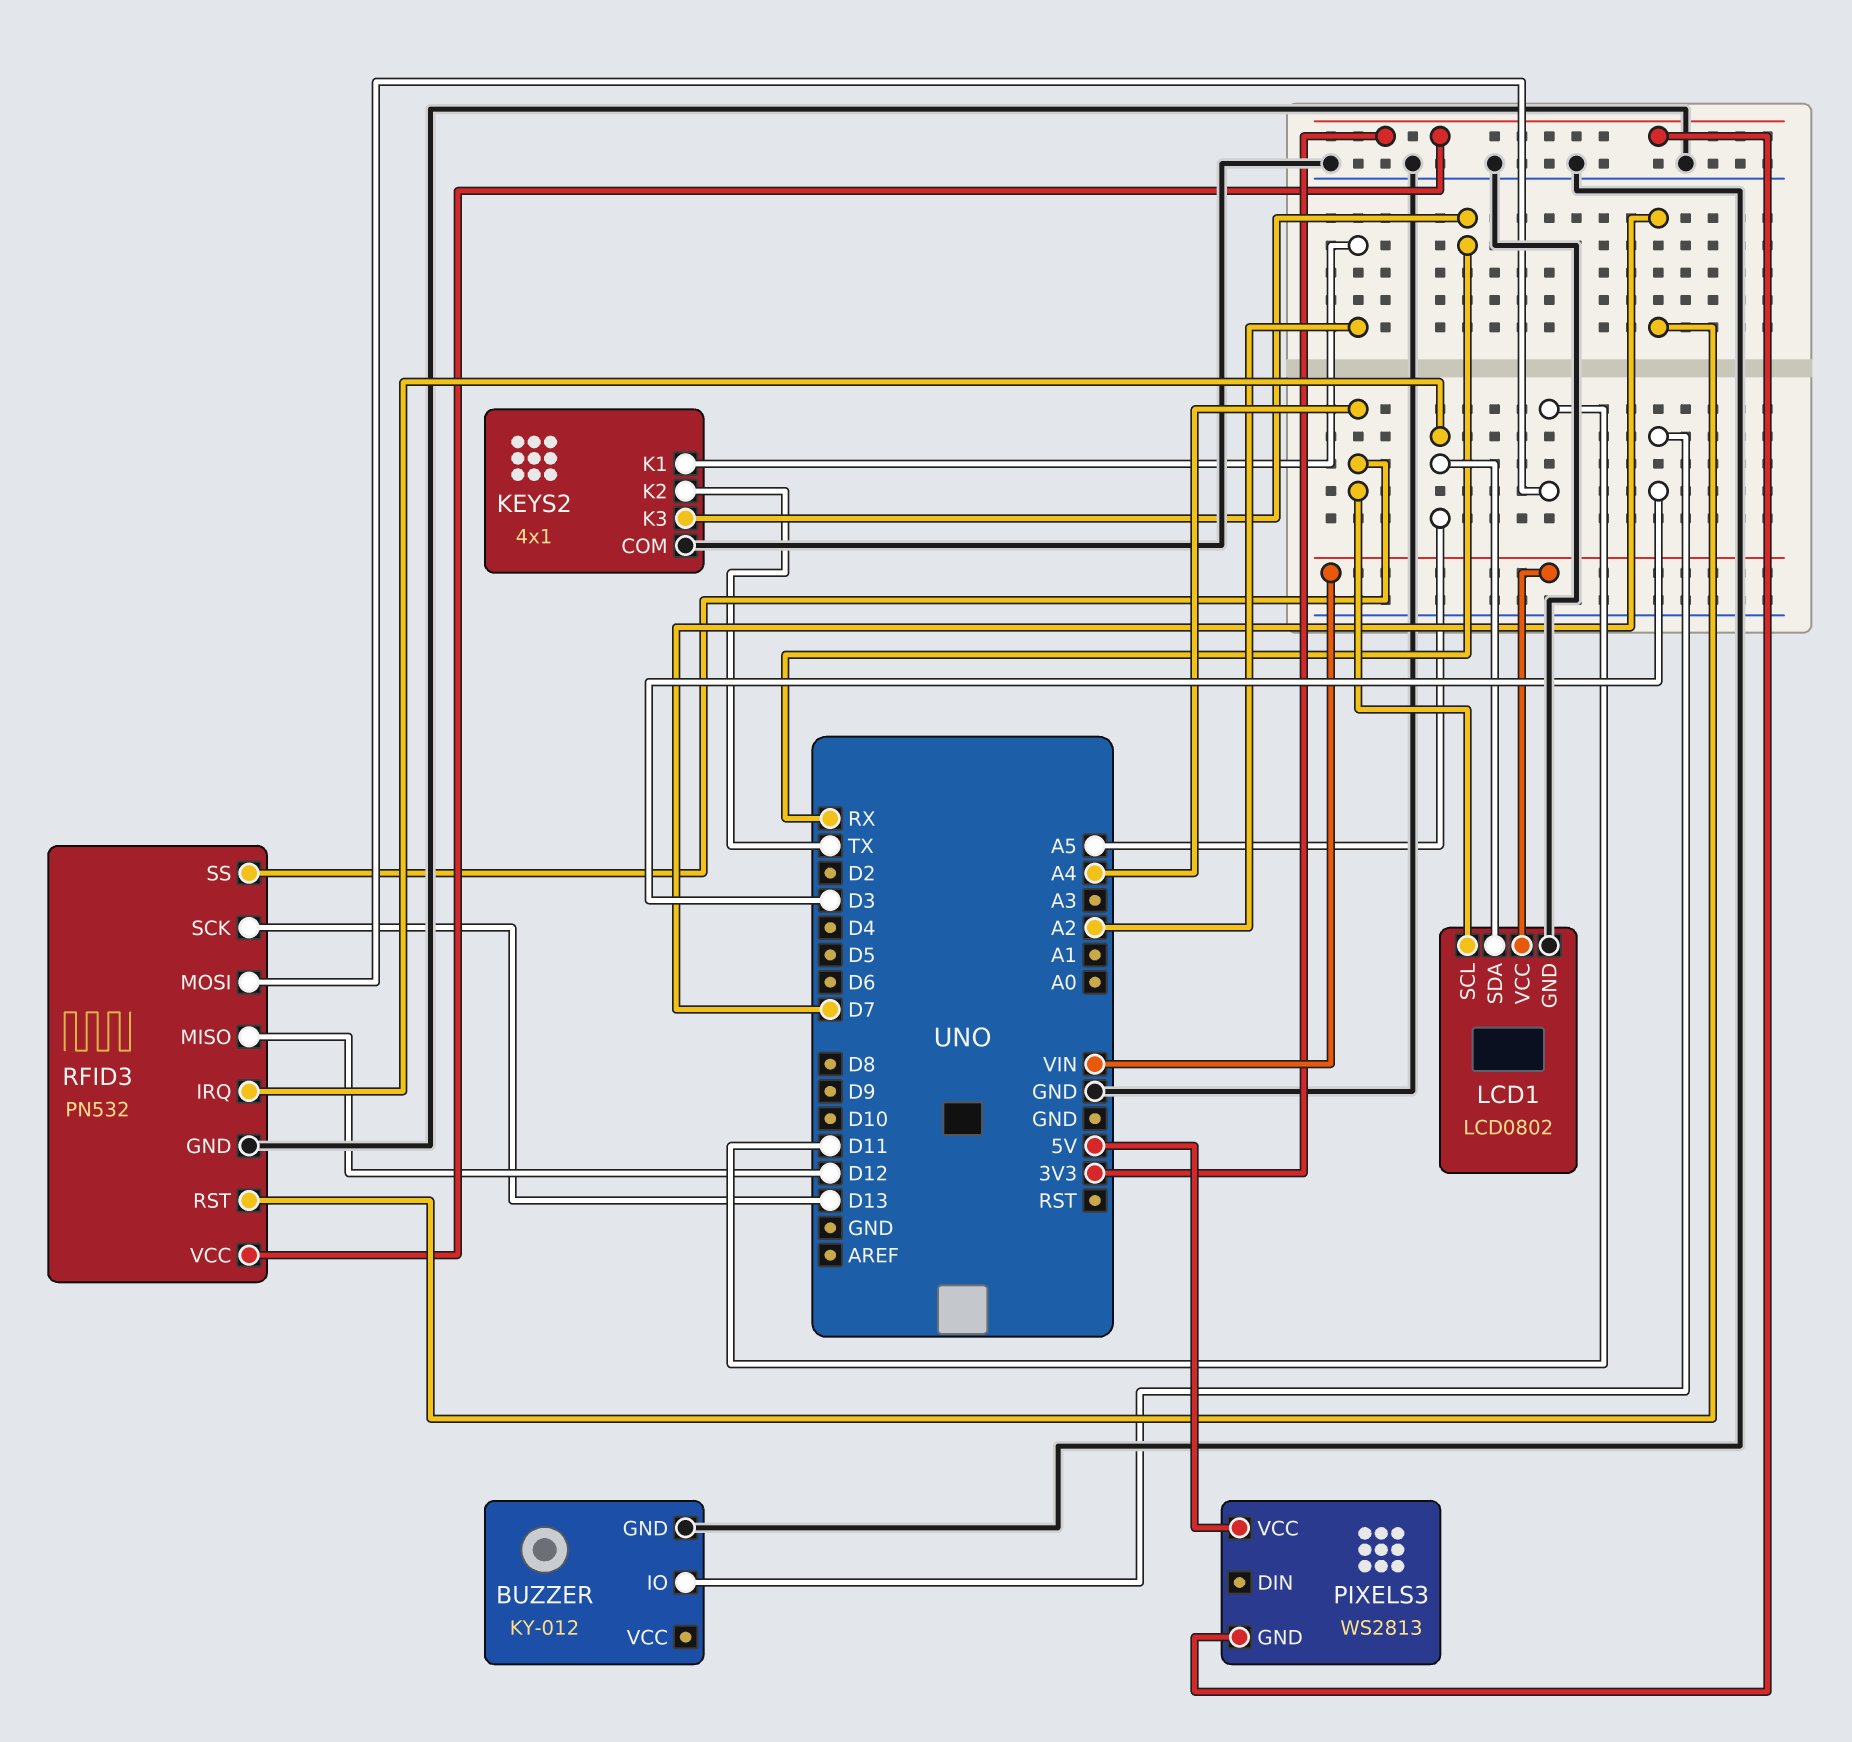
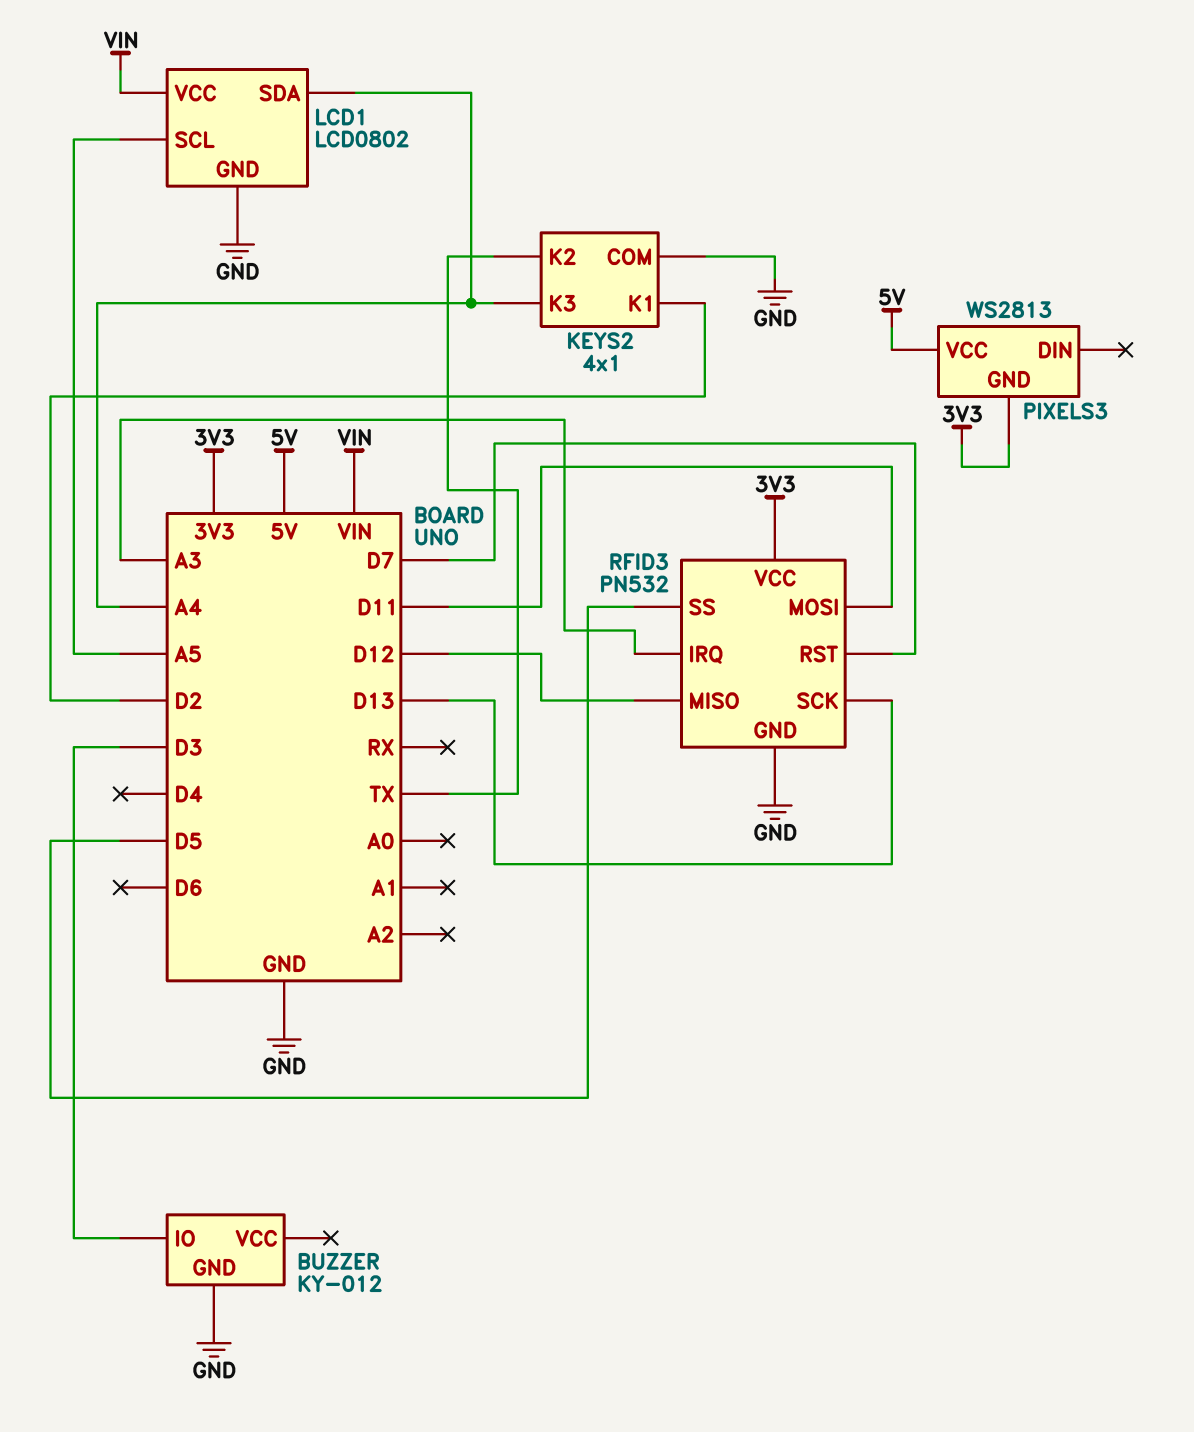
KEYS2 pin K1: A2 -> D2
KEYS2 pin K3: RX -> A4
LCD1 pin SCL: A4 -> A5
LCD1 pin SDA: A5 -> A4
RFID3 pin IRQ: A5 -> A3
RFID3 pin SS: A4 -> D5

